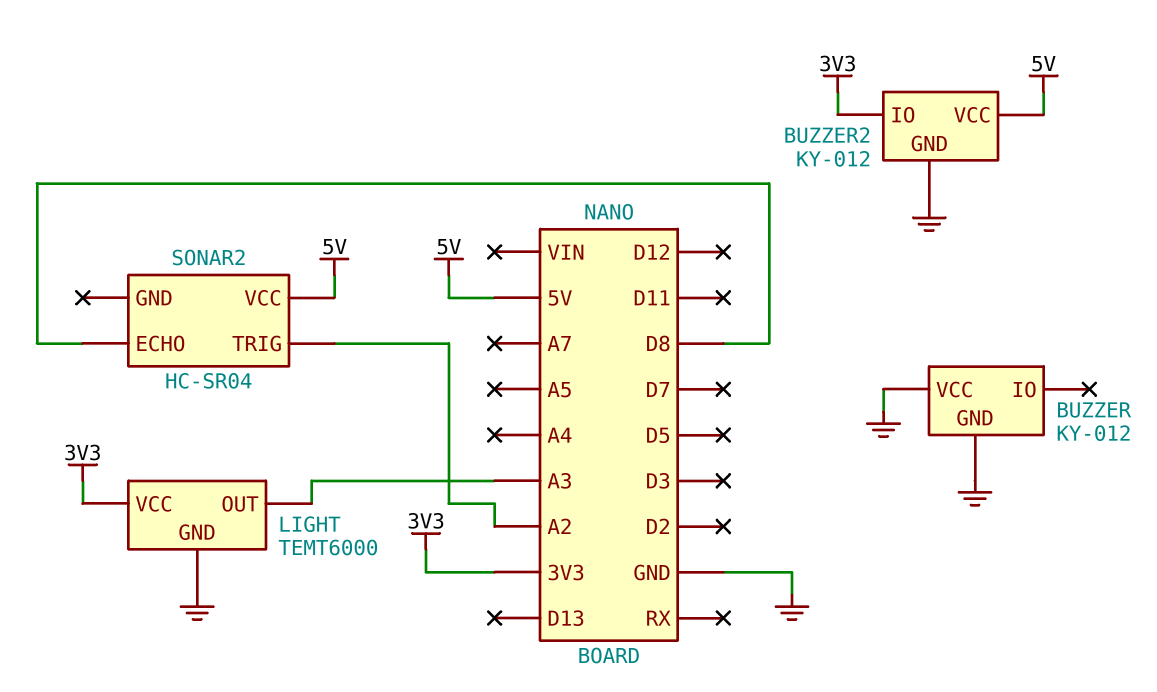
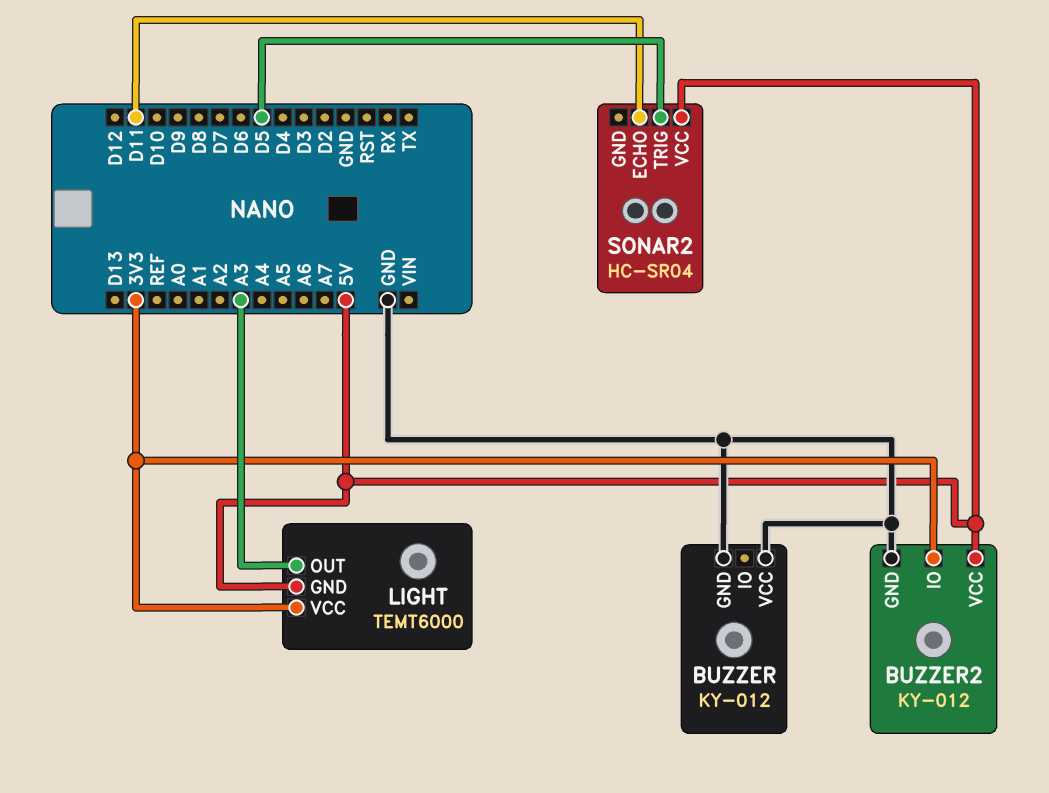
LIGHT pin GND: GND -> 5V
SONAR2 pin ECHO: D8 -> D11
SONAR2 pin TRIG: A2 -> D5

